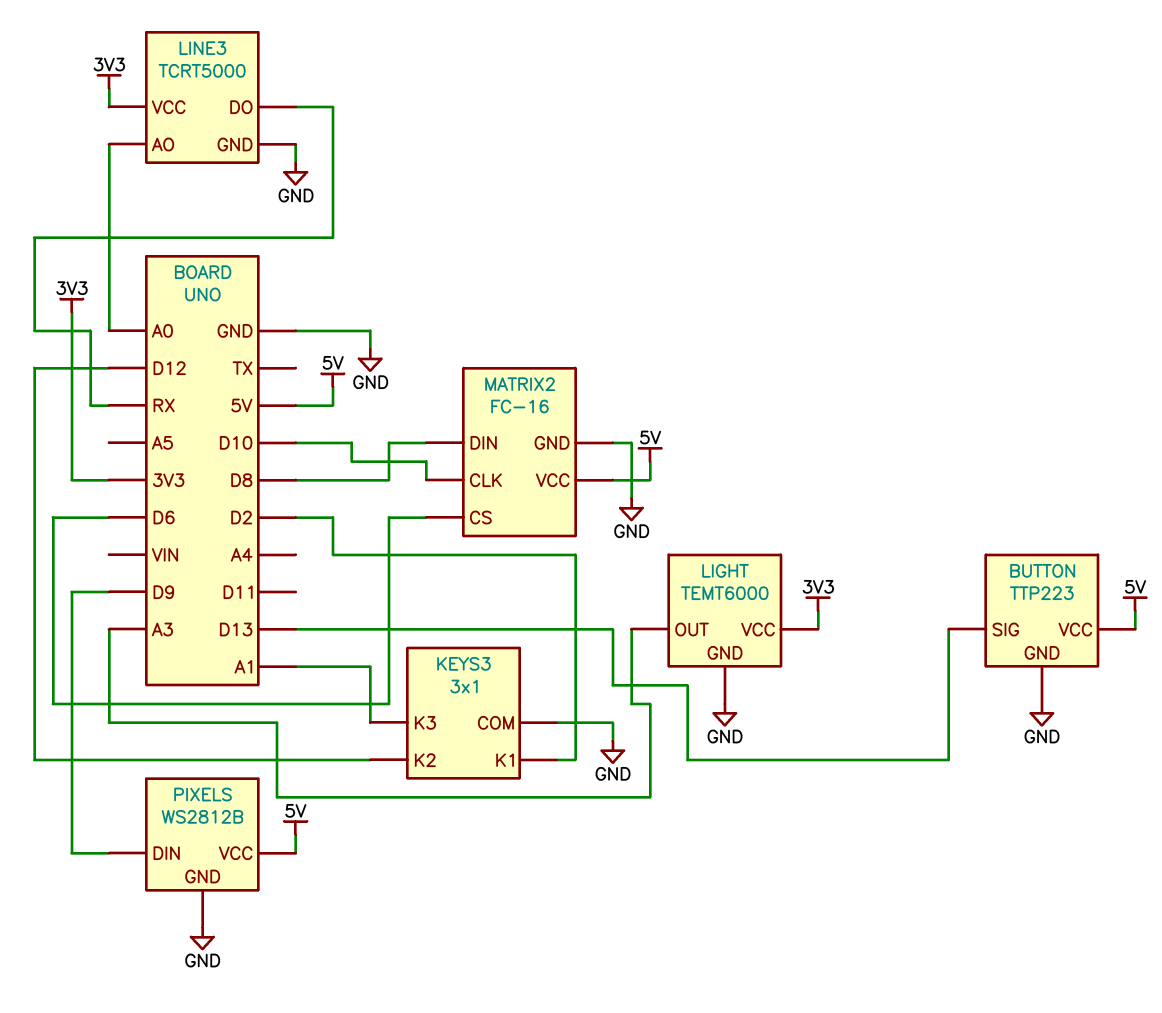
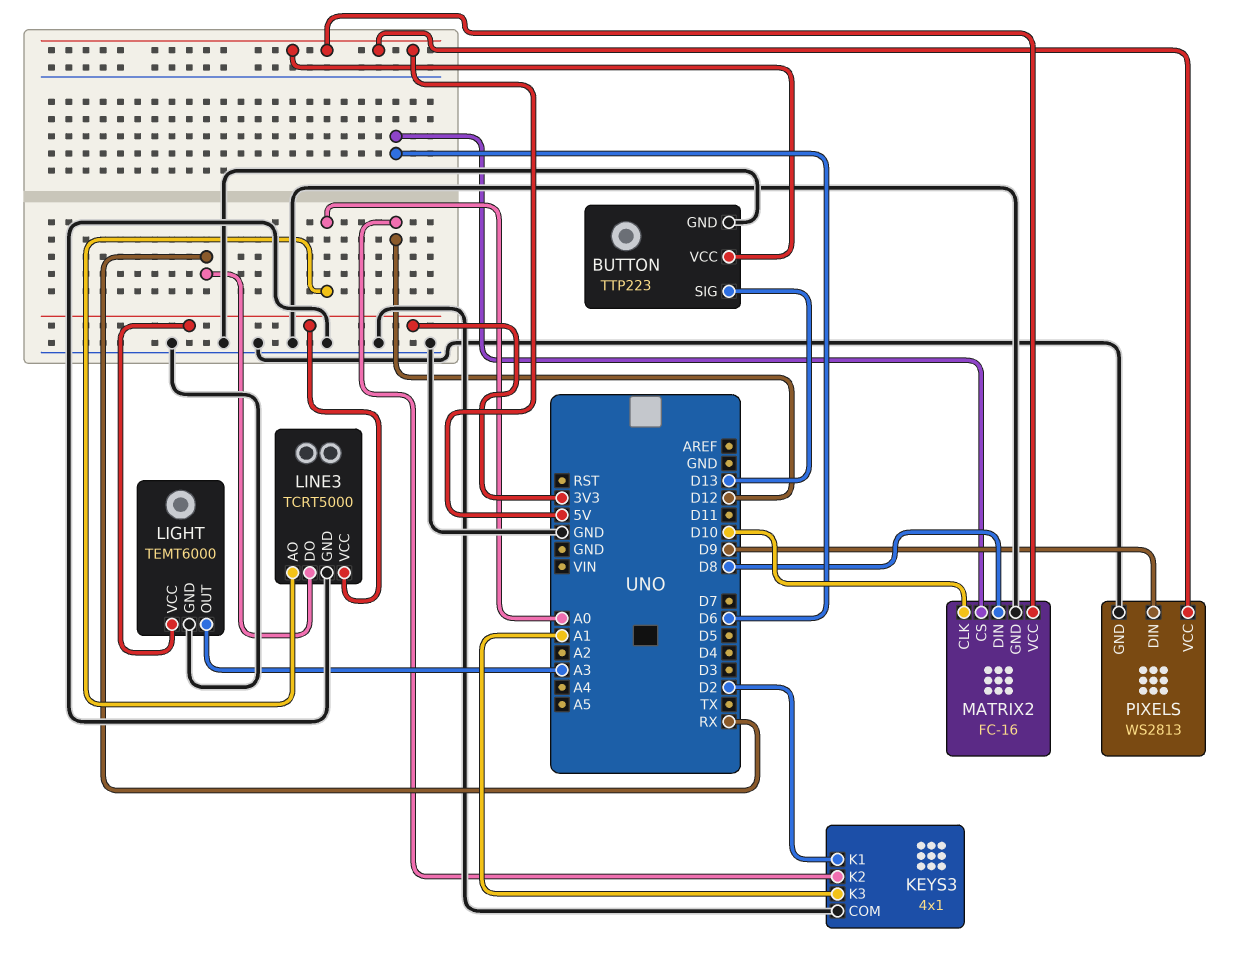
KEYS3: 3x1 -> 4x1
PIXELS: WS2812B -> WS2813

